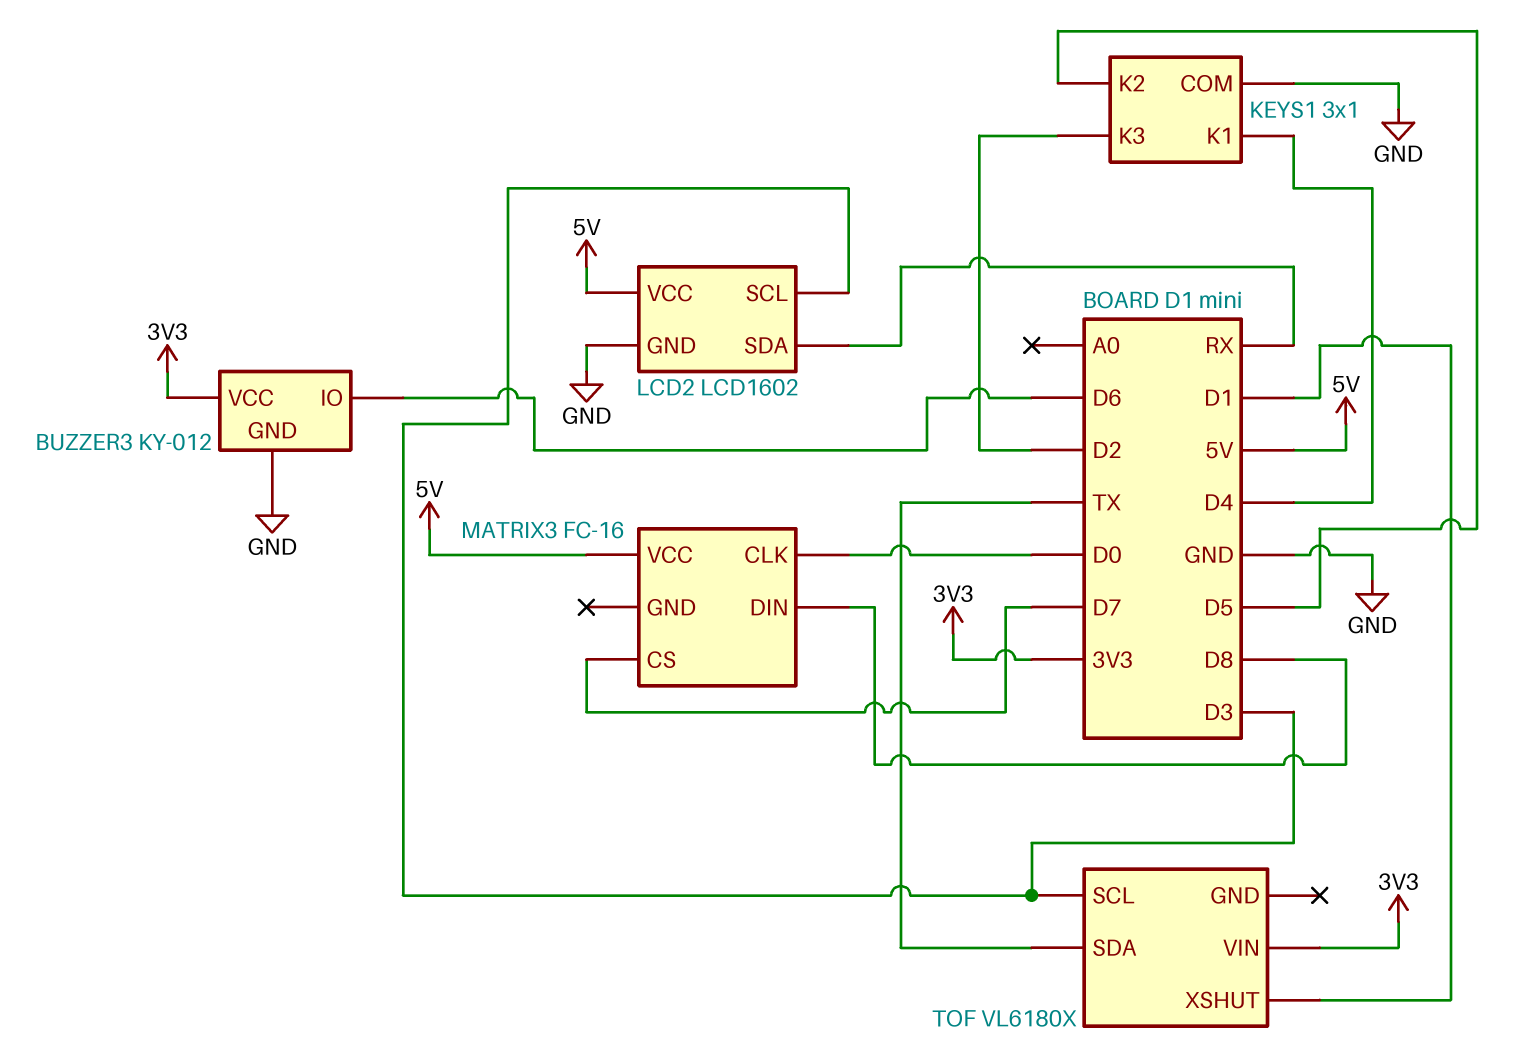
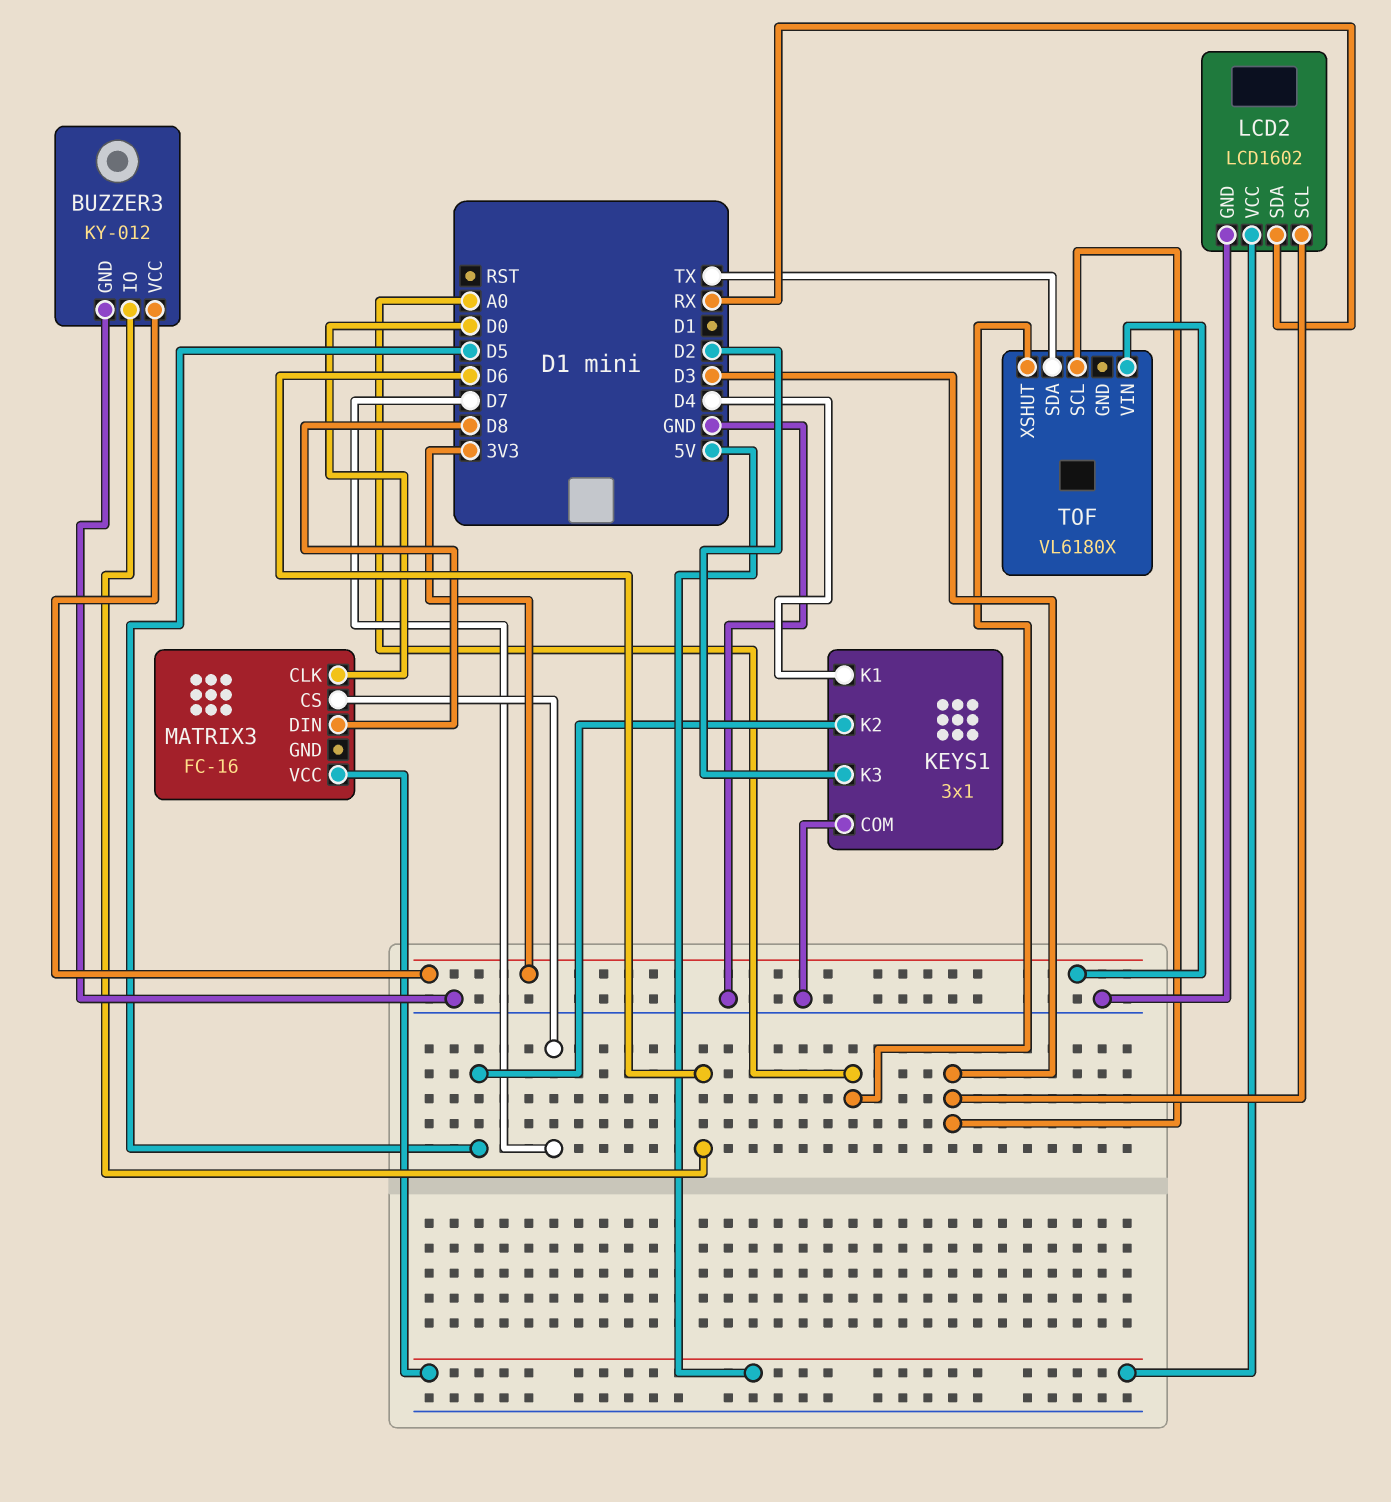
TOF pin XSHUT: D1 -> A0

